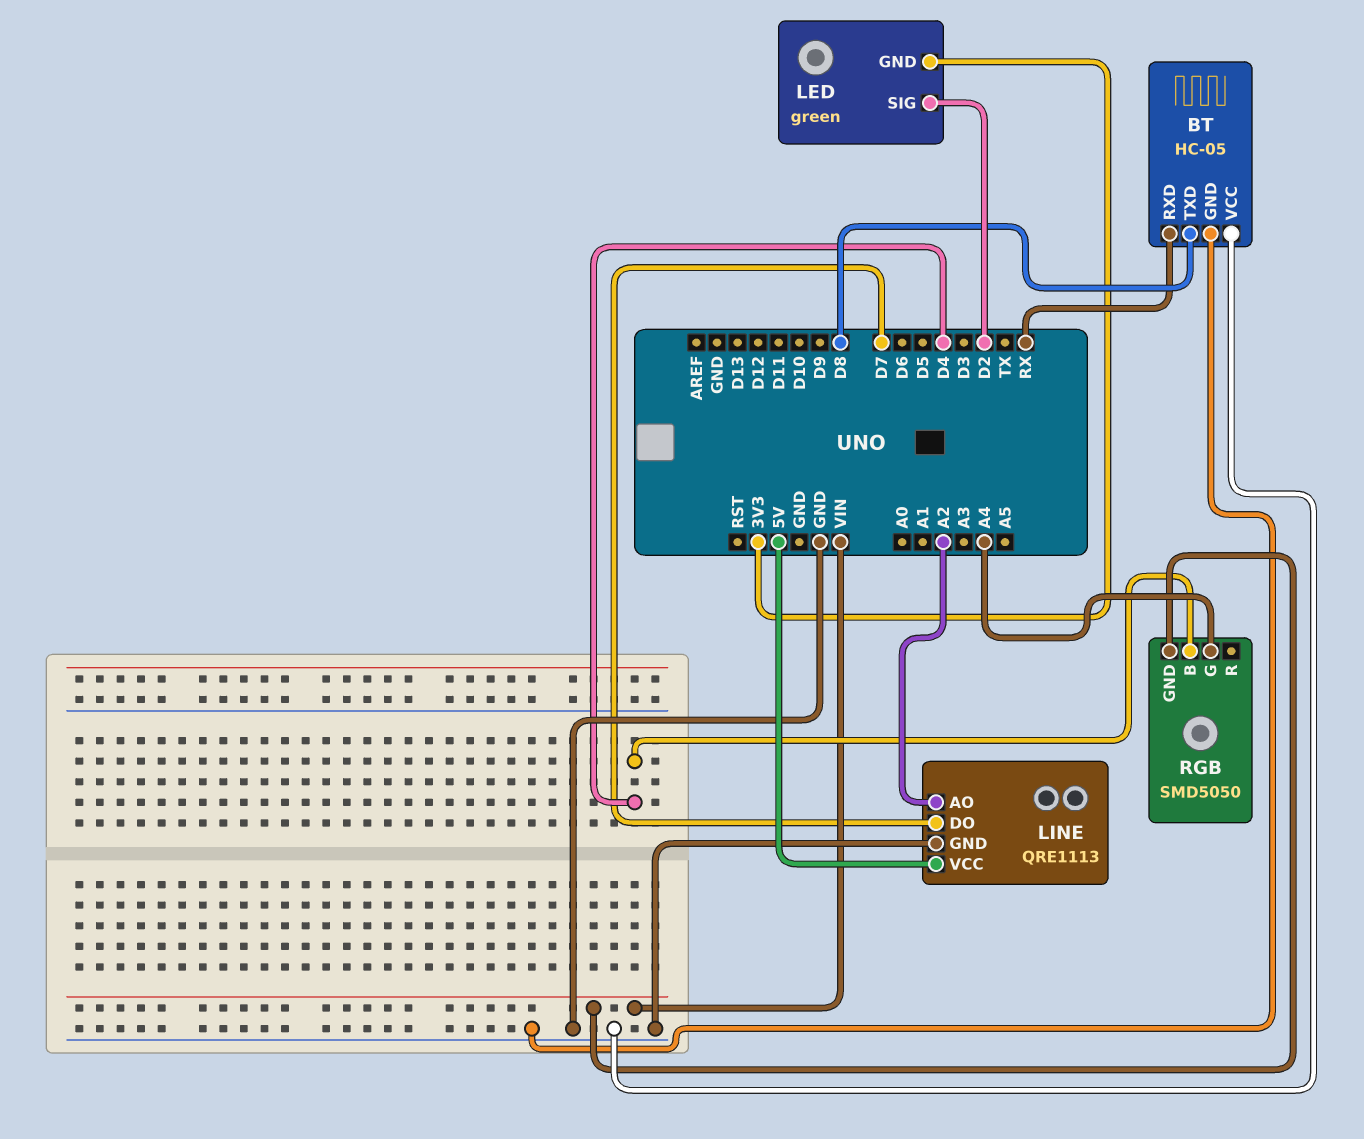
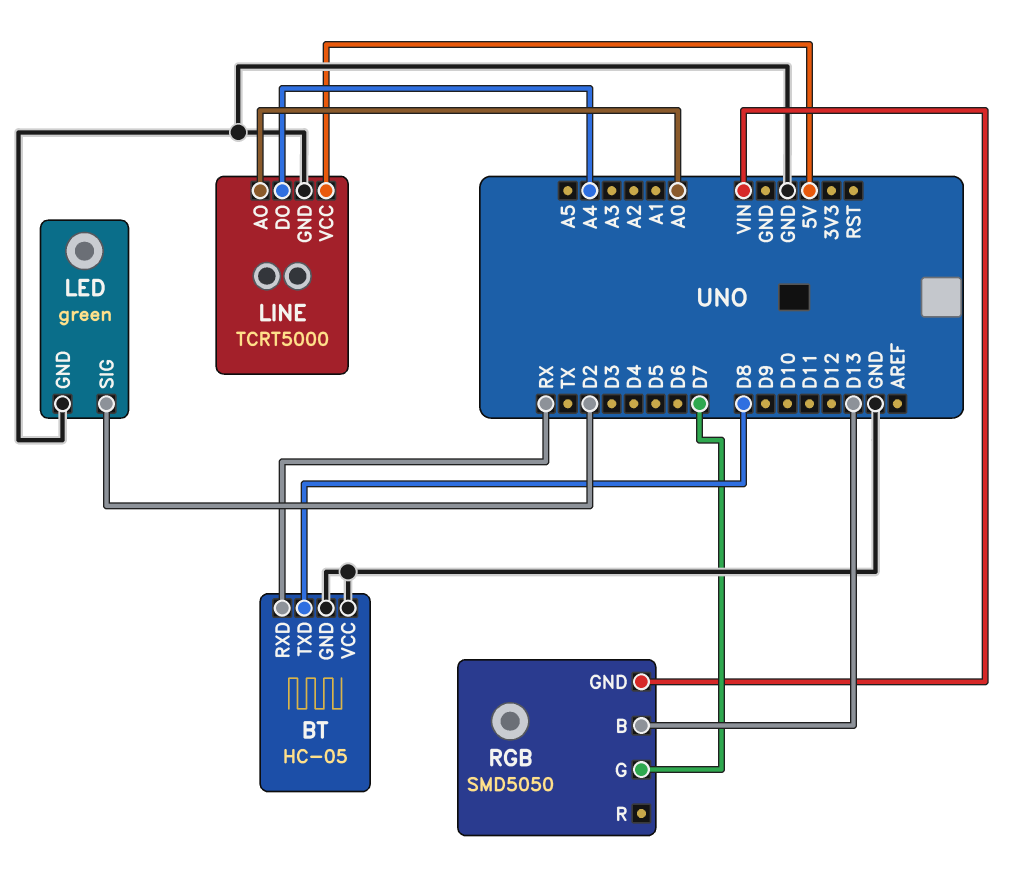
LED pin GND: 3V3 -> GND
LINE: QRE1113 -> TCRT5000
LINE pin AO: A2 -> A0
LINE pin DO: D7 -> A4
RGB pin B: D4 -> D13
RGB pin G: A4 -> D7

